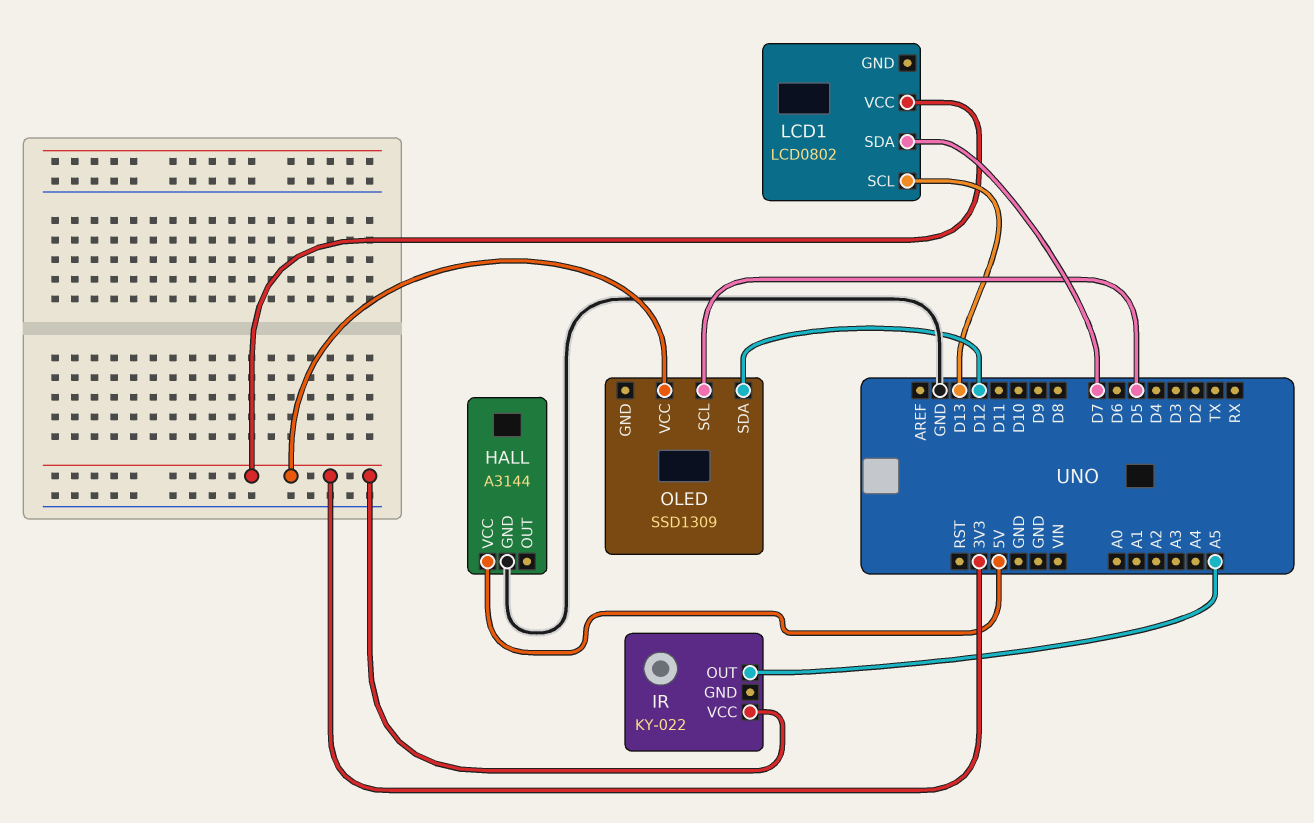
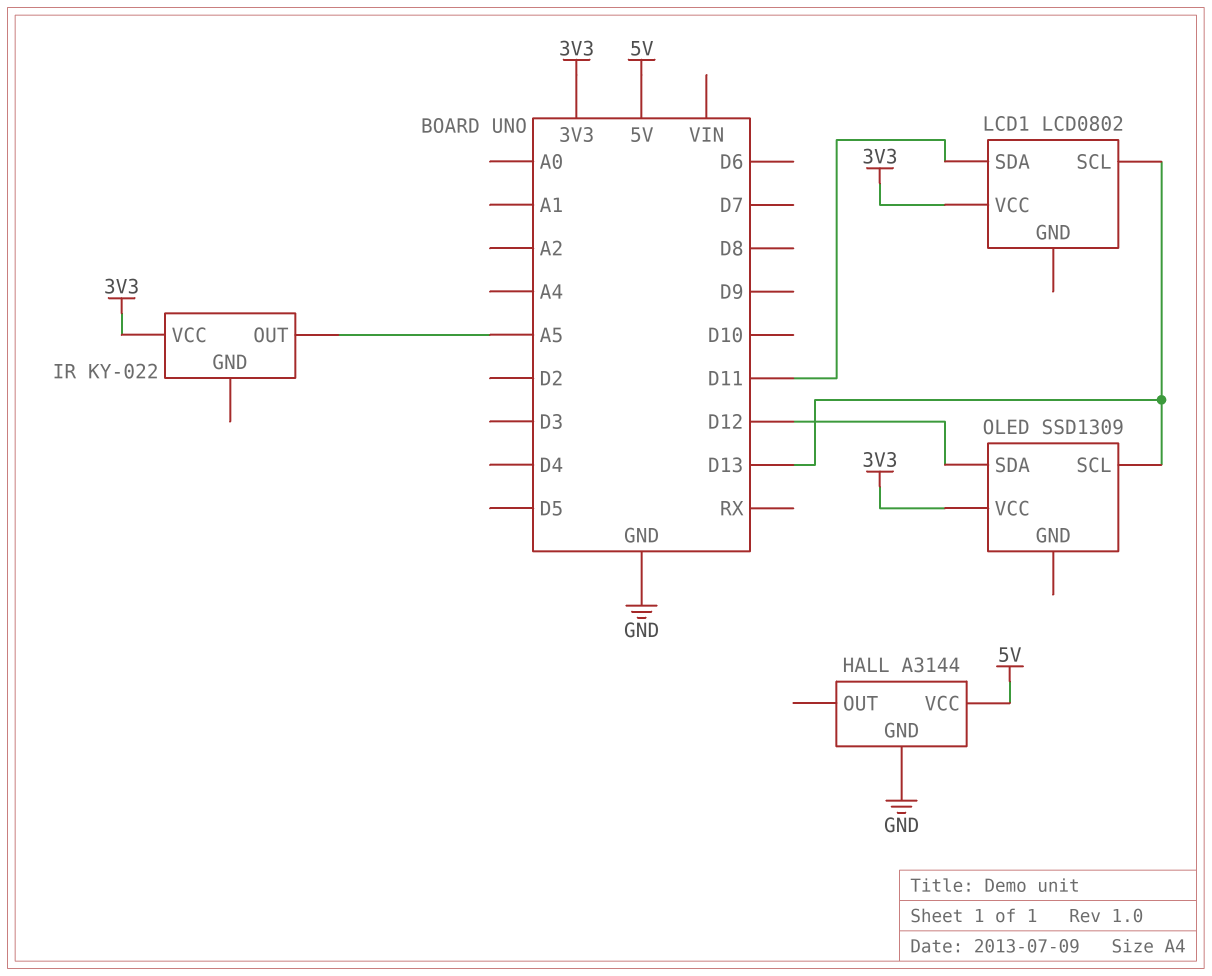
LCD1 pin SDA: D7 -> D11
OLED pin SCL: D5 -> D13

